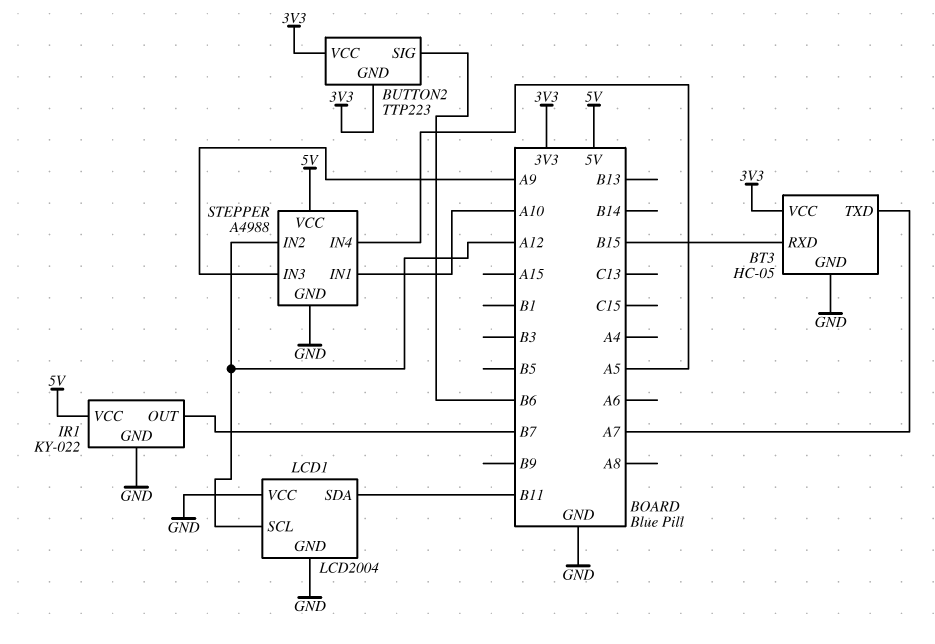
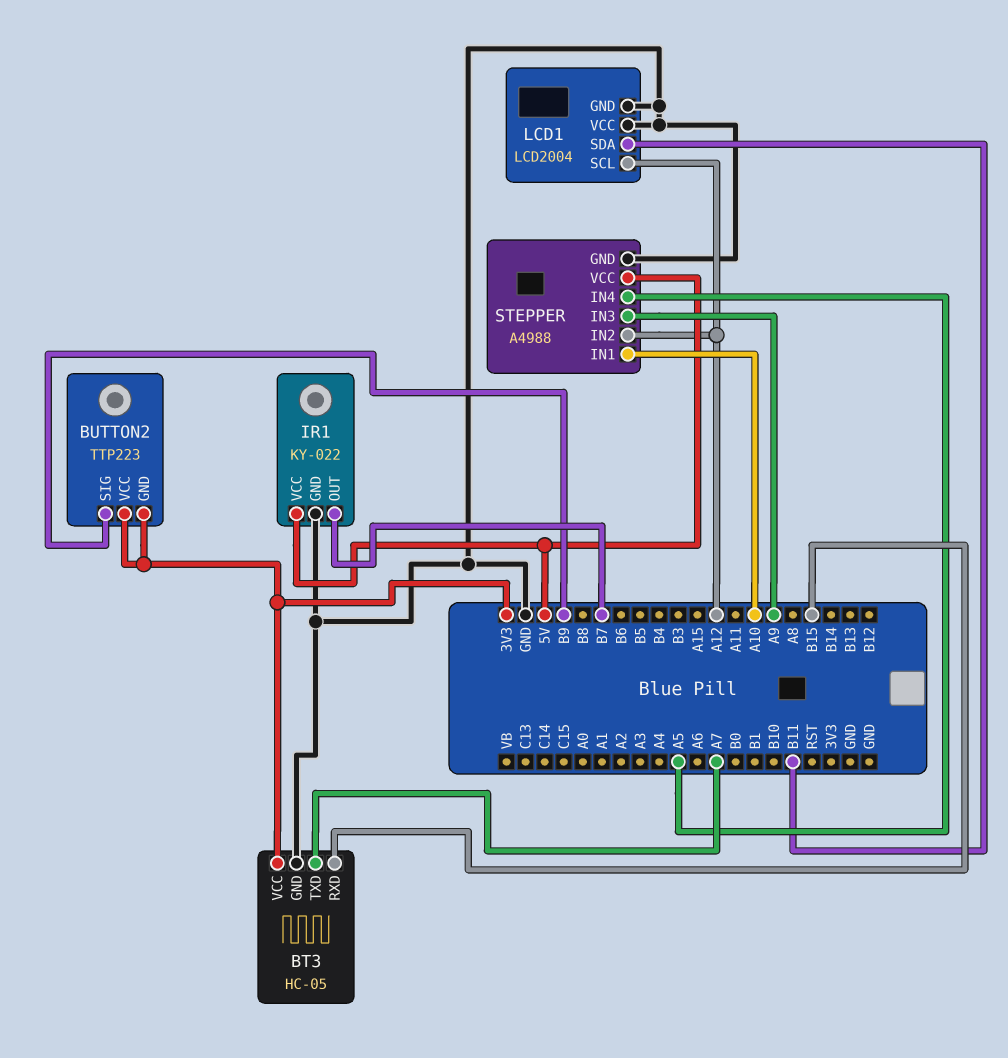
BUTTON2 pin SIG: B6 -> B9

